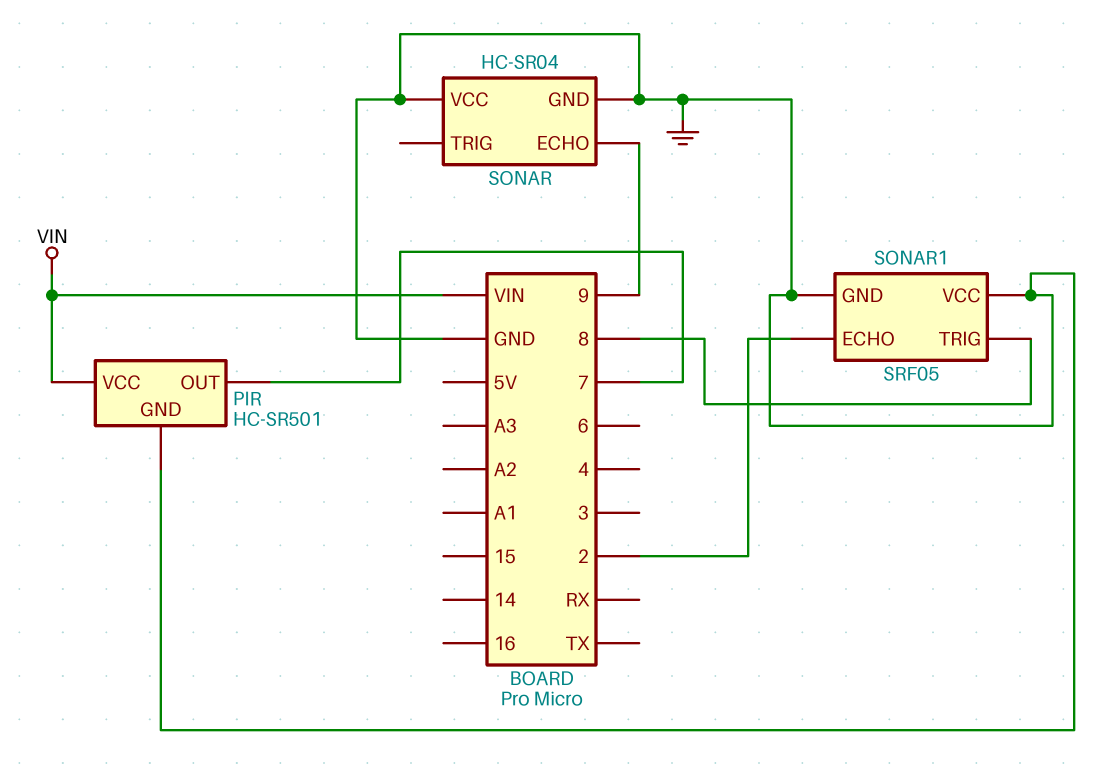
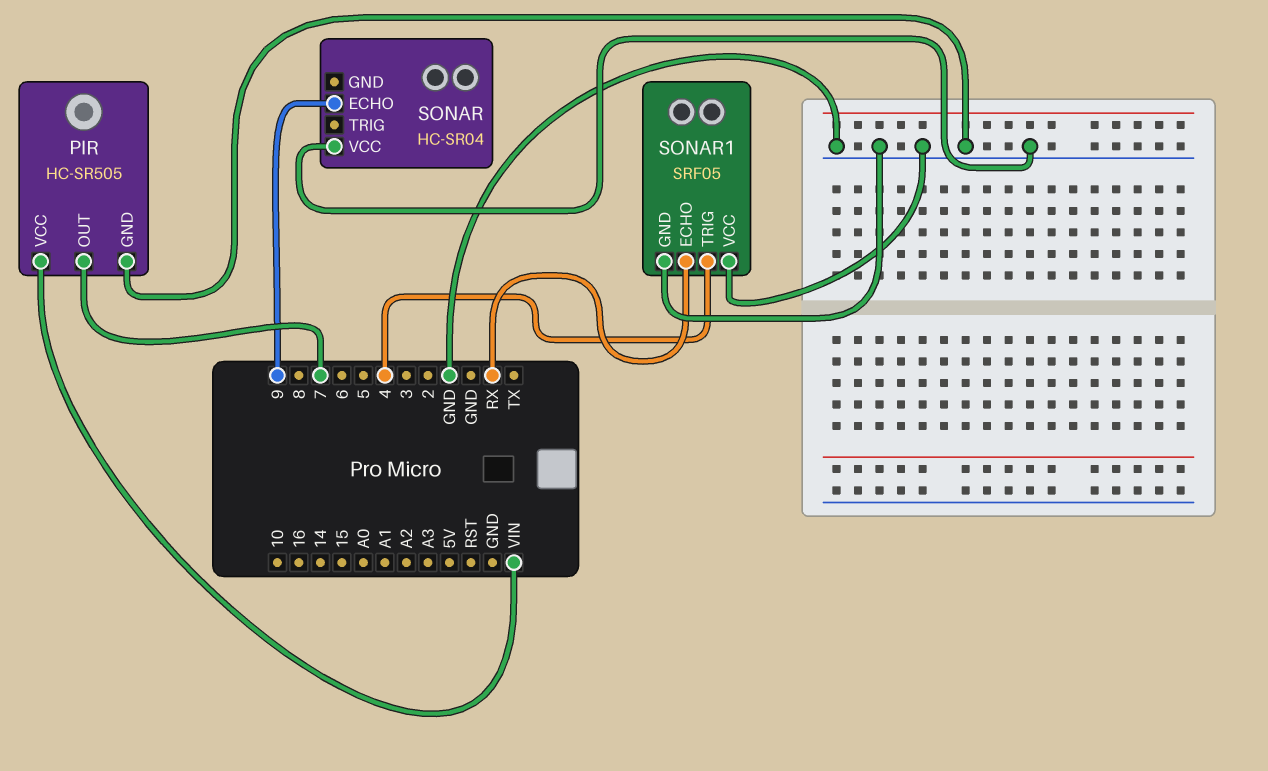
PIR: HC-SR501 -> HC-SR505
SONAR pin GND: GND -> none
SONAR1 pin ECHO: 2 -> RX
SONAR1 pin TRIG: 8 -> 4

